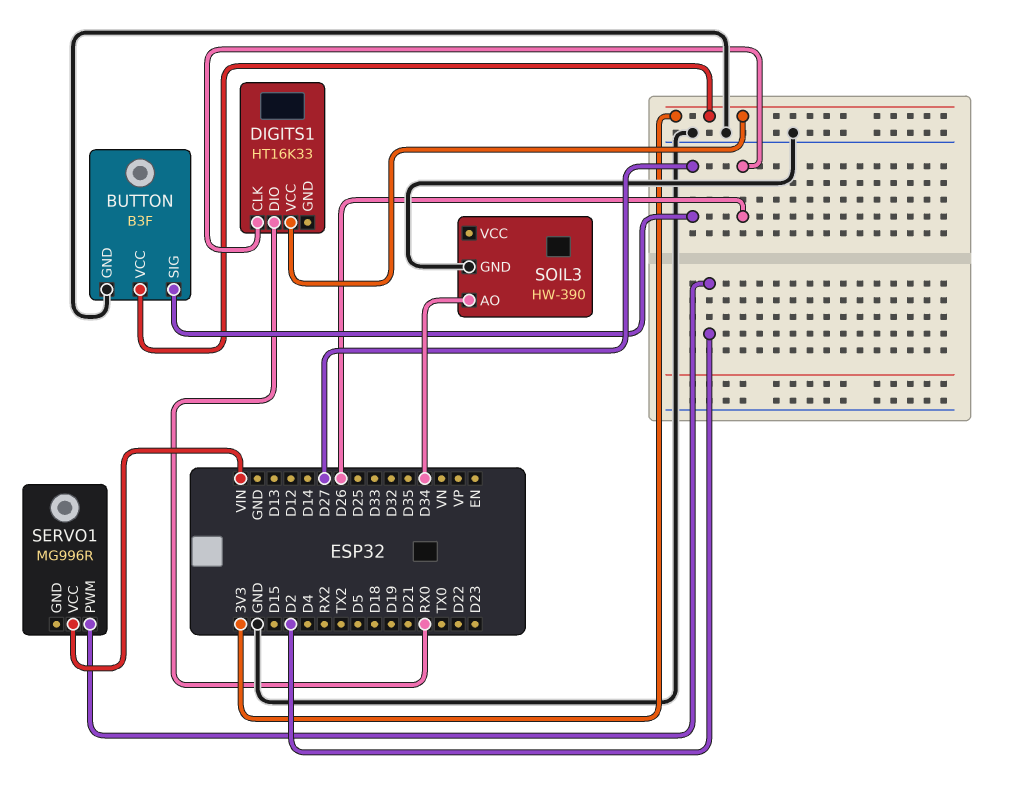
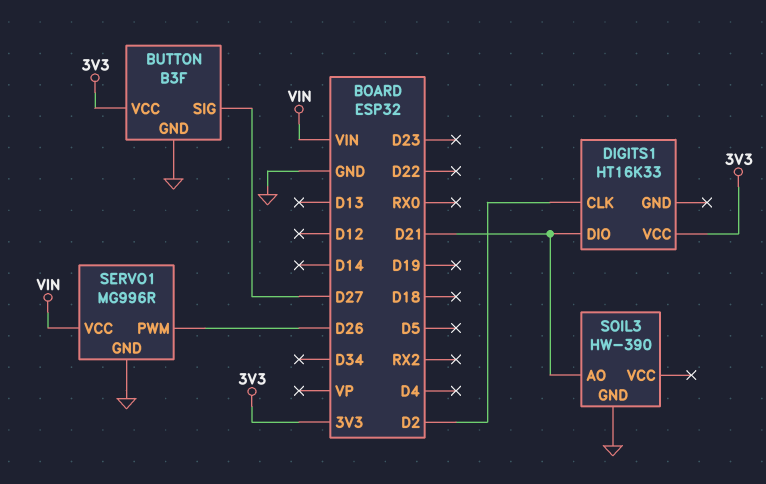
DIGITS1 pin CLK: D26 -> D2
DIGITS1 pin DIO: RX0 -> D21
SERVO1 pin GND: none -> GND
SERVO1 pin PWM: D2 -> D26
SOIL3 pin AO: D34 -> D21

